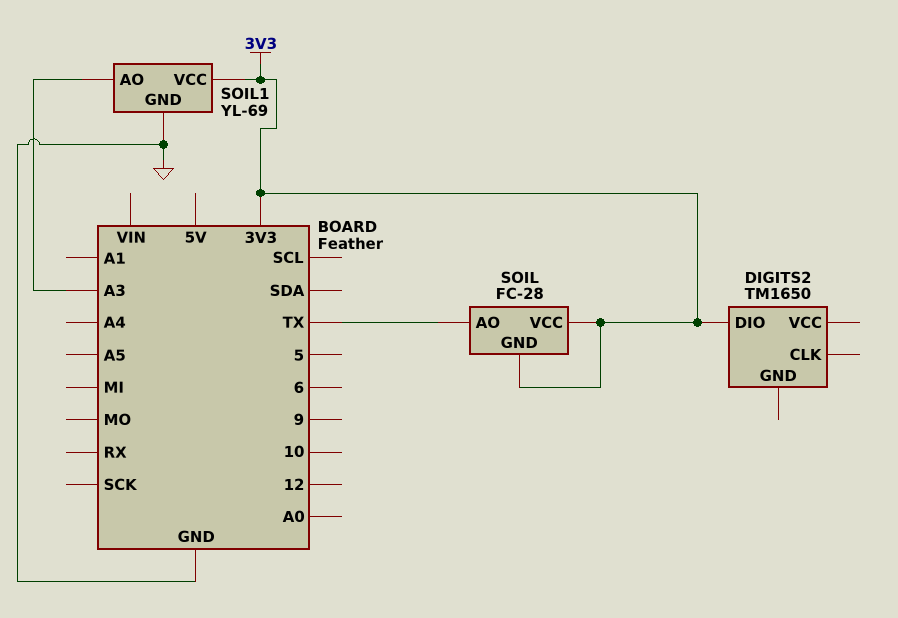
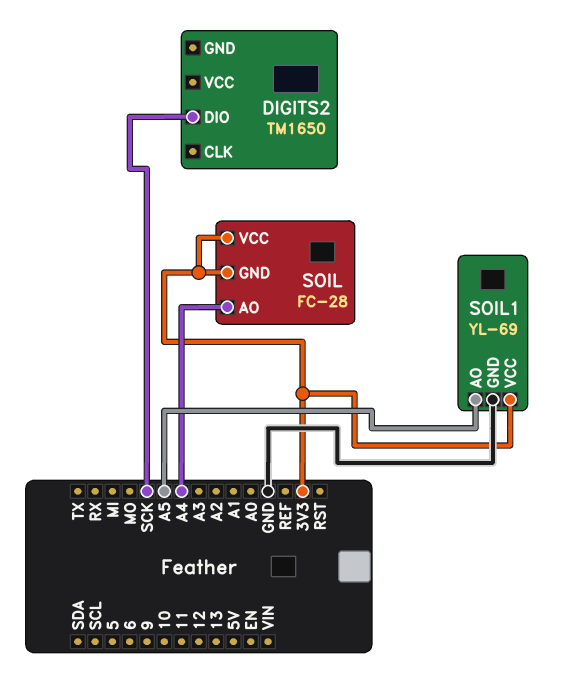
DIGITS2 pin DIO: 3V3 -> SCK
SOIL pin AO: TX -> A4
SOIL1 pin AO: A3 -> A5

